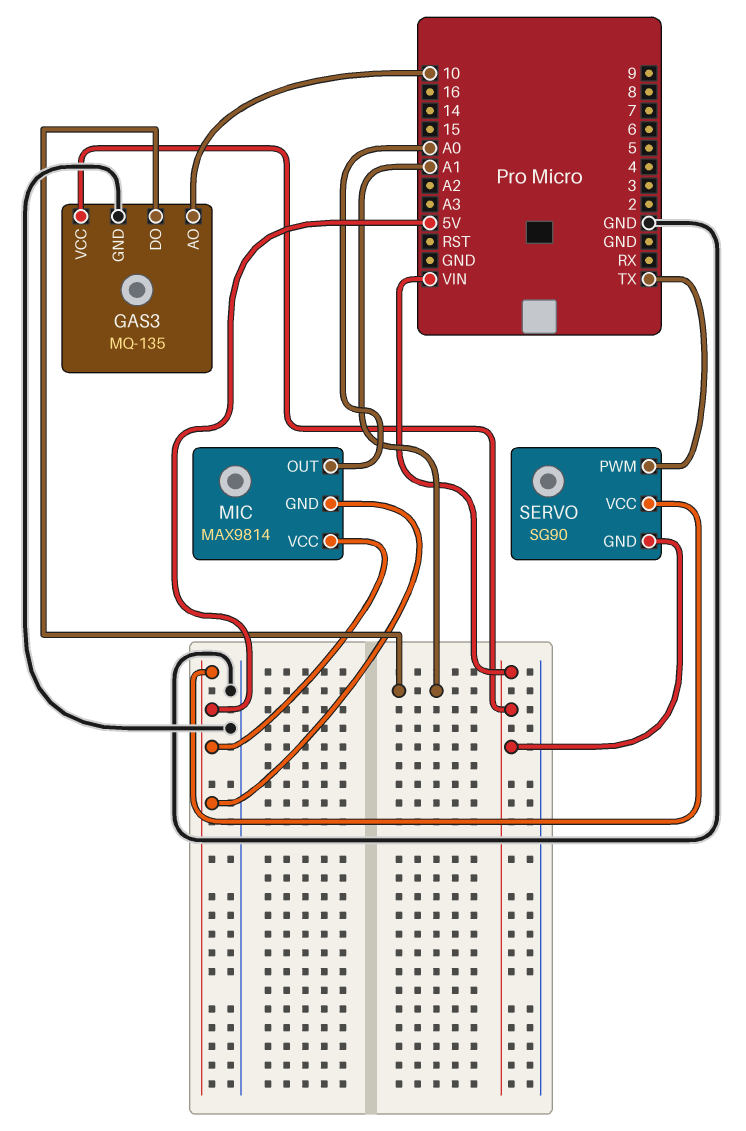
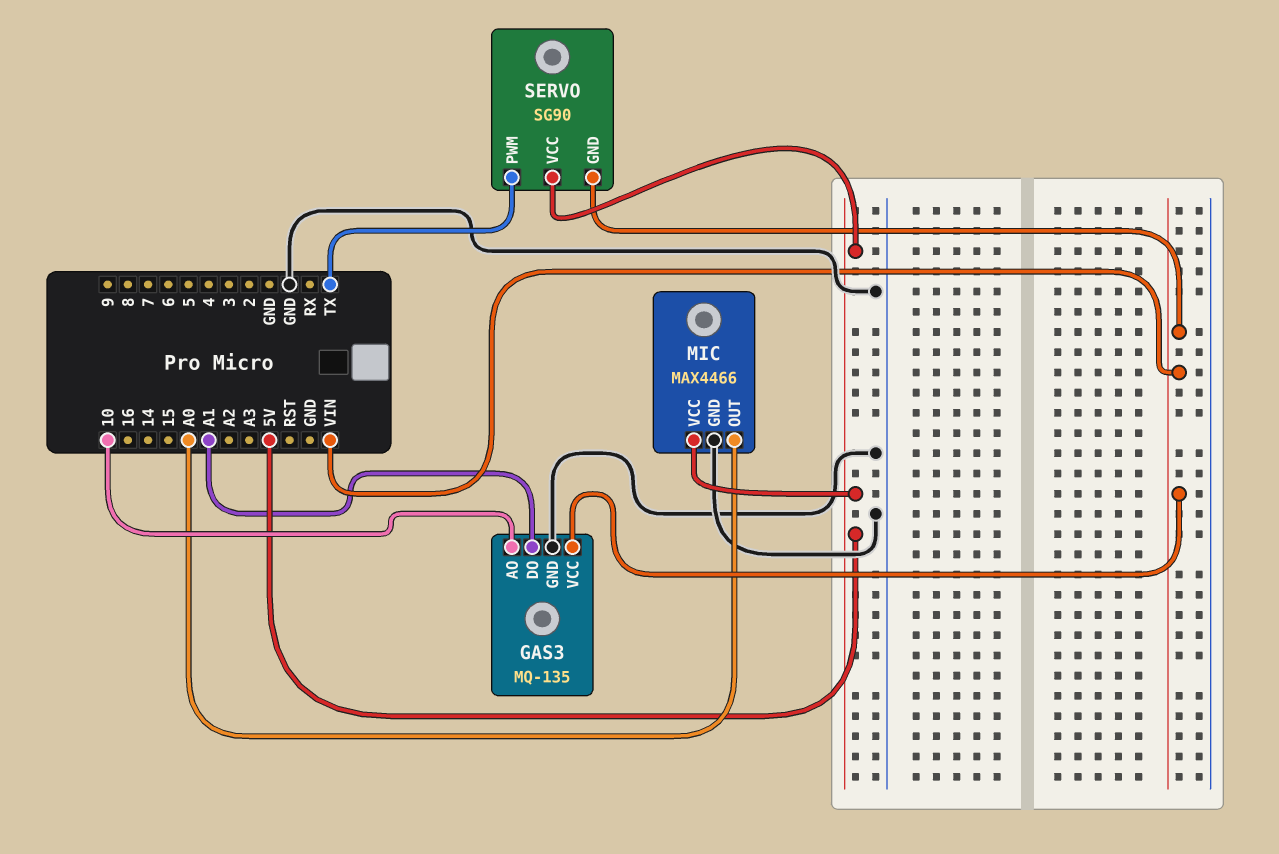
MIC: MAX9814 -> MAX4466
MIC pin GND: 5V -> GND

